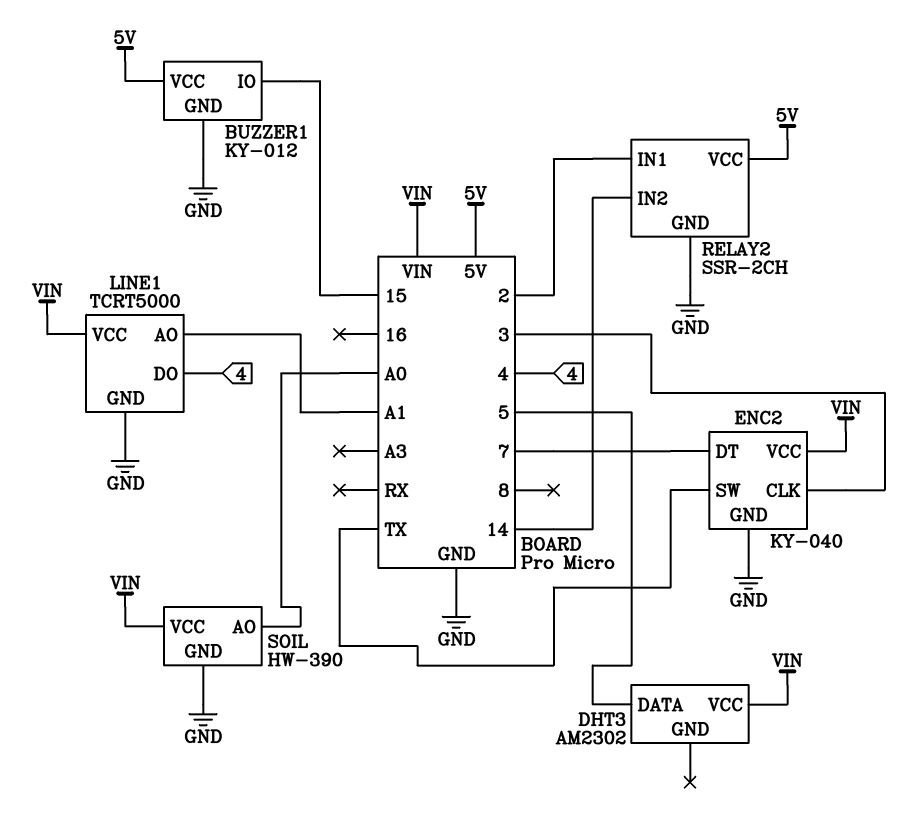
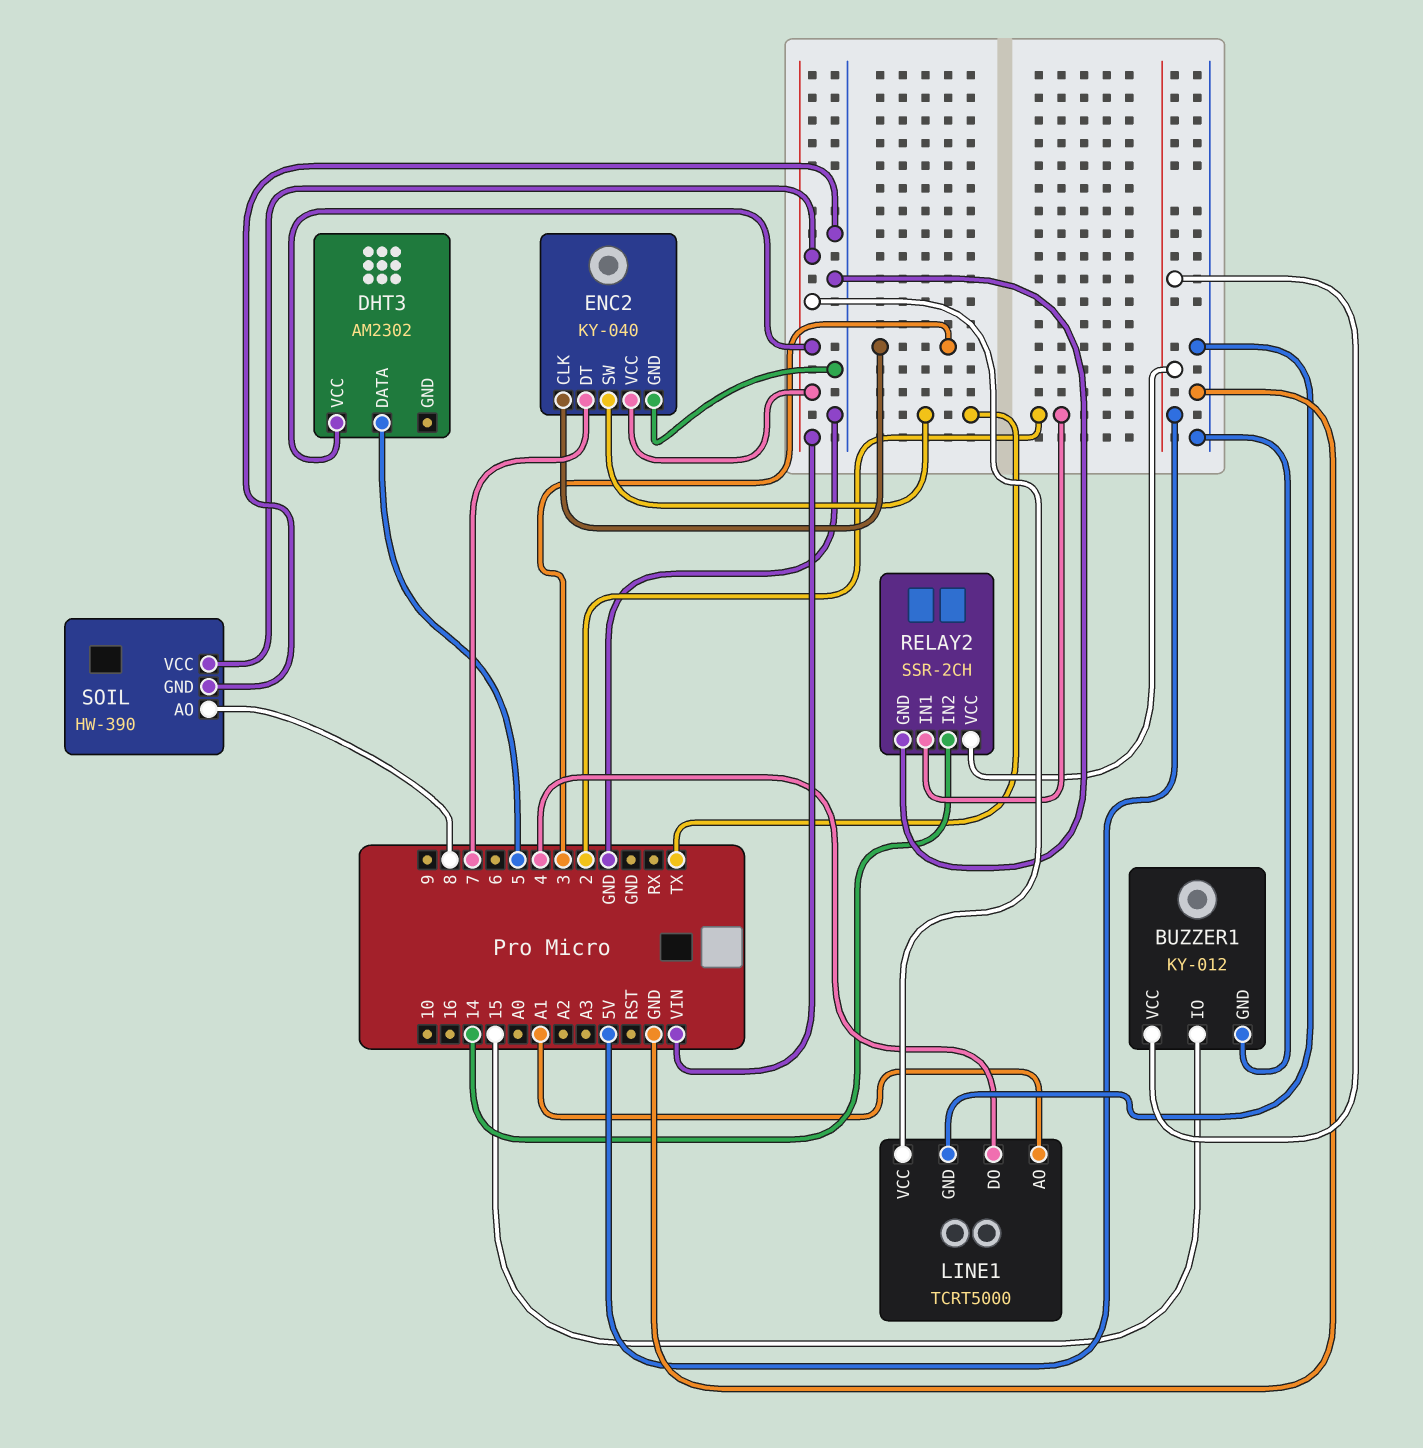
SOIL pin AO: A0 -> 8

